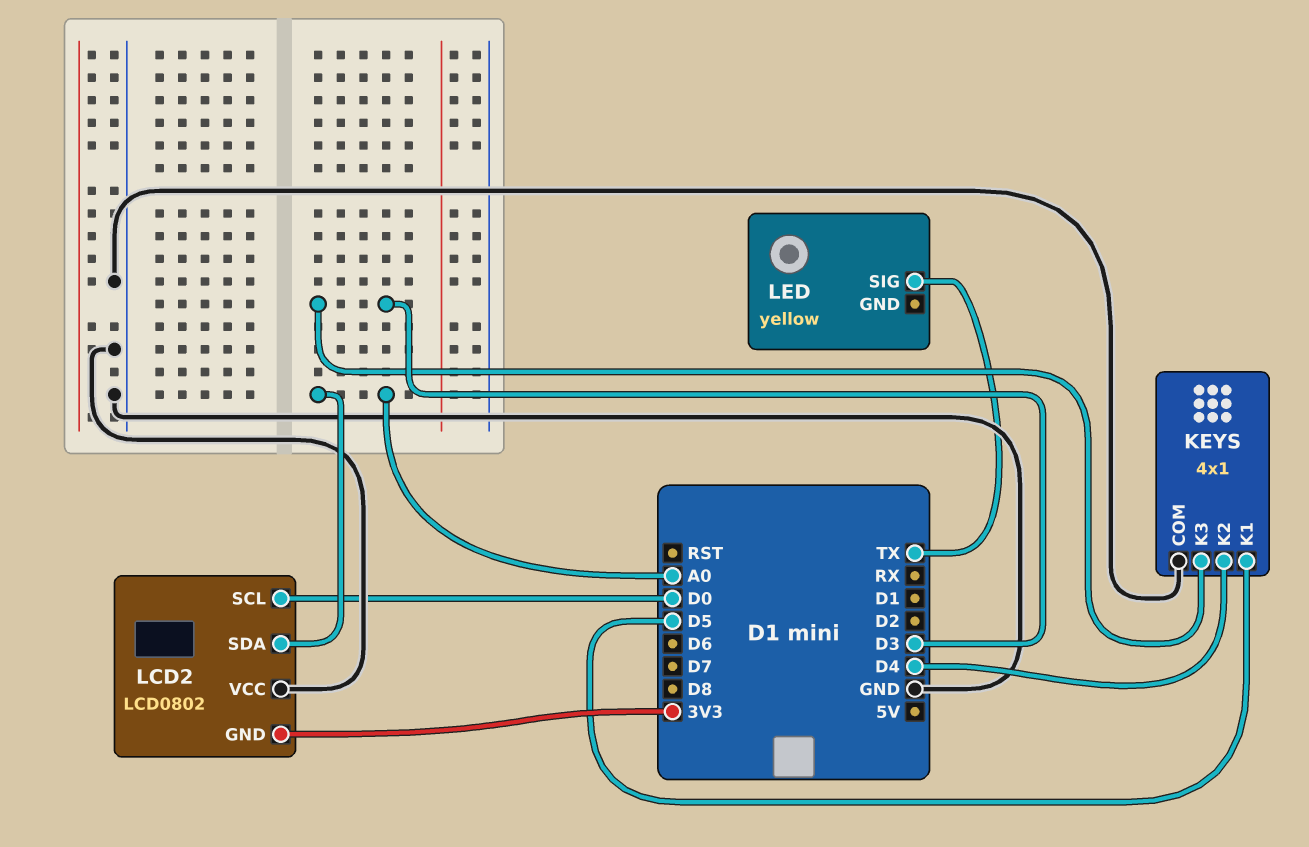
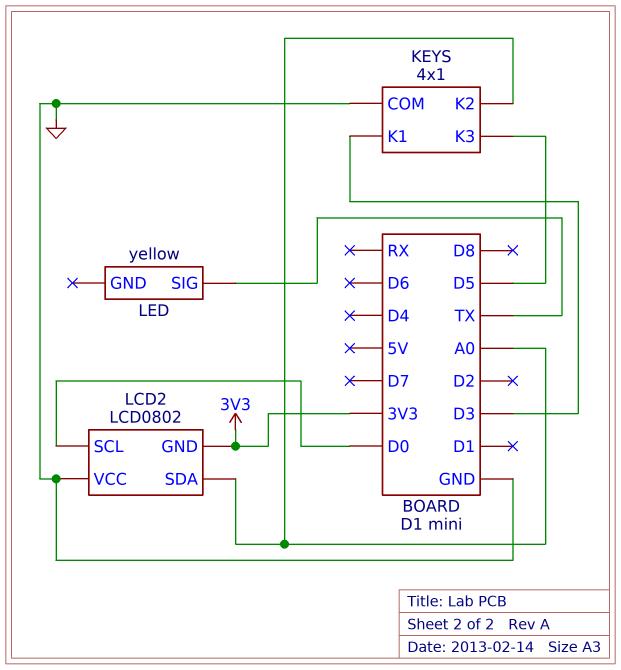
KEYS pin K1: D5 -> D3
KEYS pin K2: D4 -> A0
KEYS pin K3: D3 -> D5

